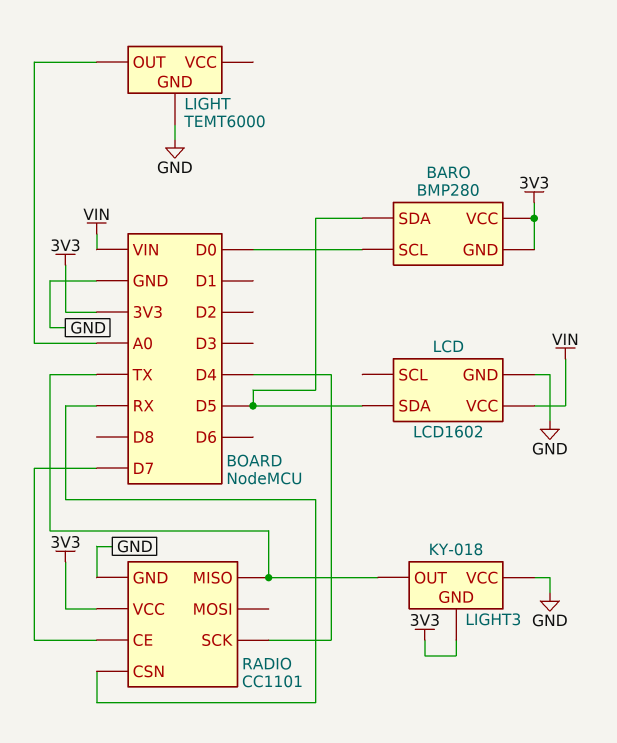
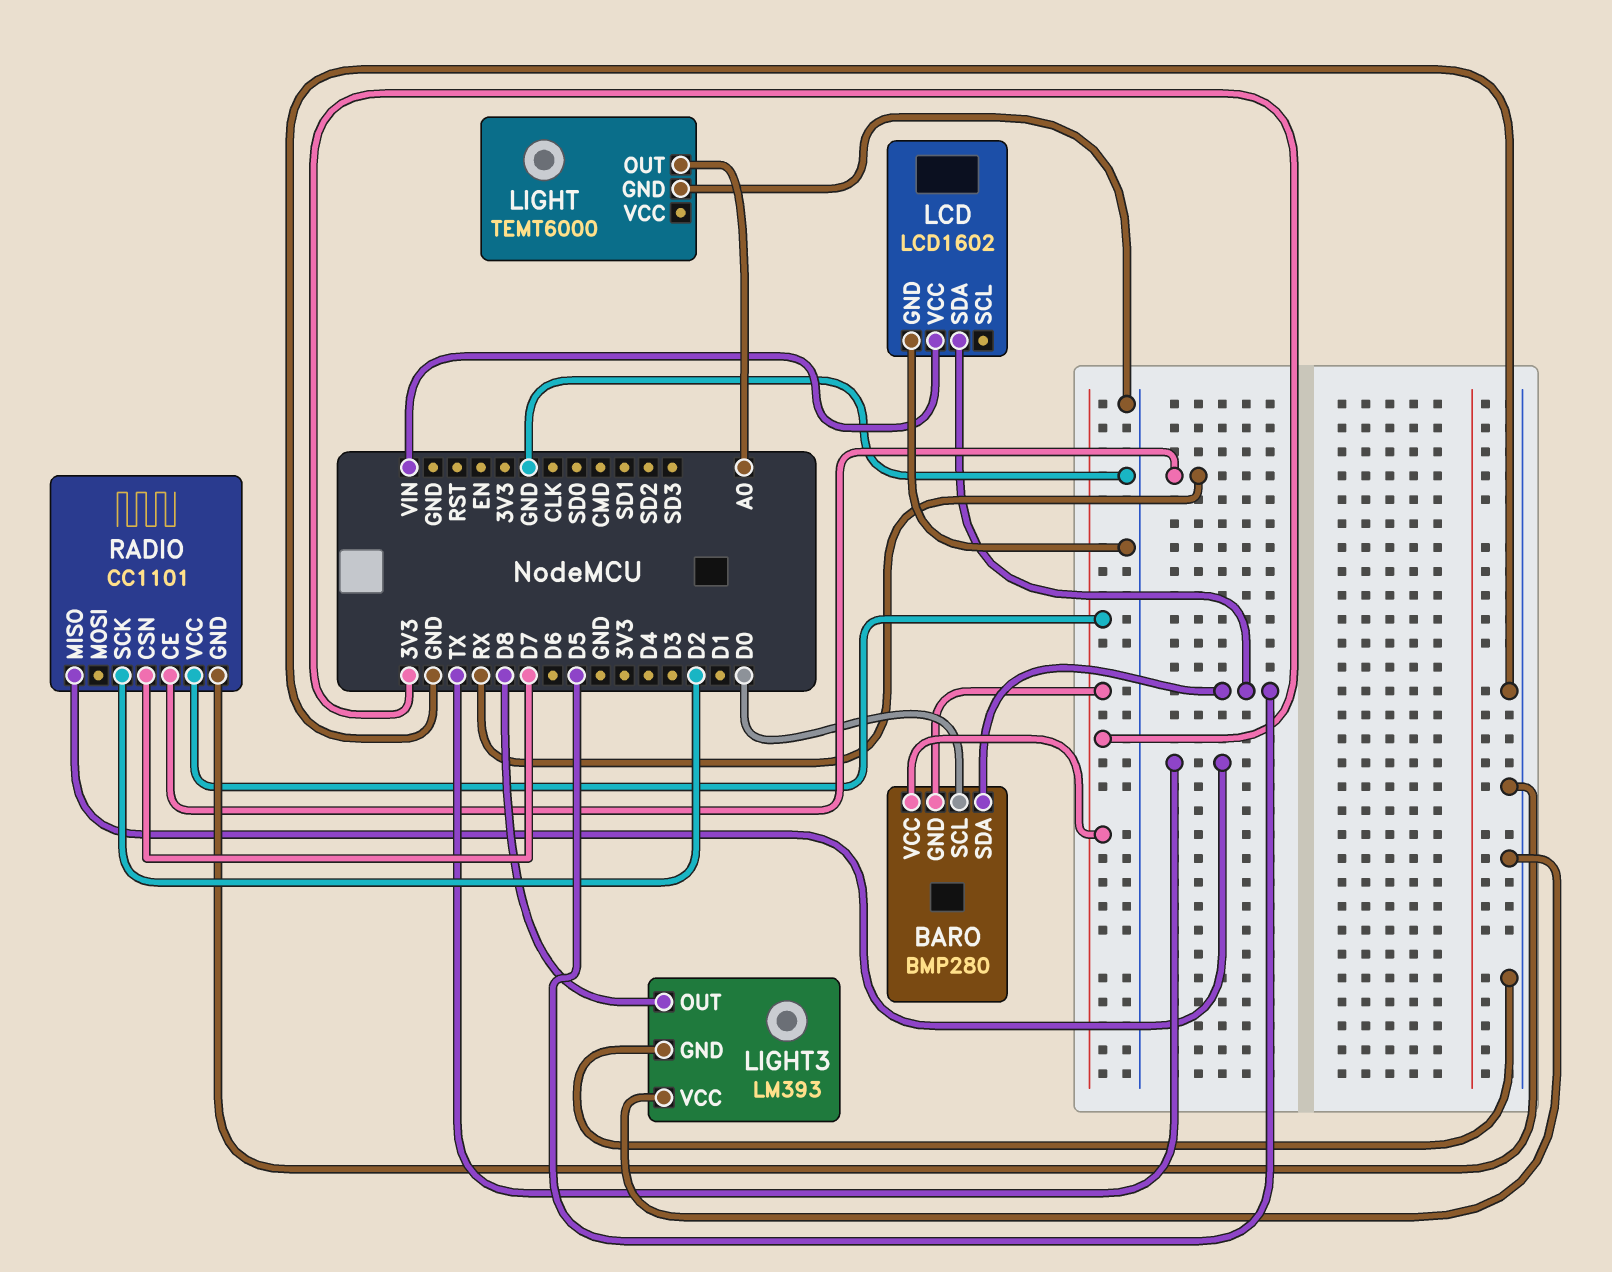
LIGHT3: KY-018 -> LM393
LIGHT3 pin GND: 3V3 -> GND
LIGHT3 pin OUT: TX -> D8
RADIO pin CE: D7 -> RX
RADIO pin CSN: RX -> D7
RADIO pin SCK: D4 -> D2

